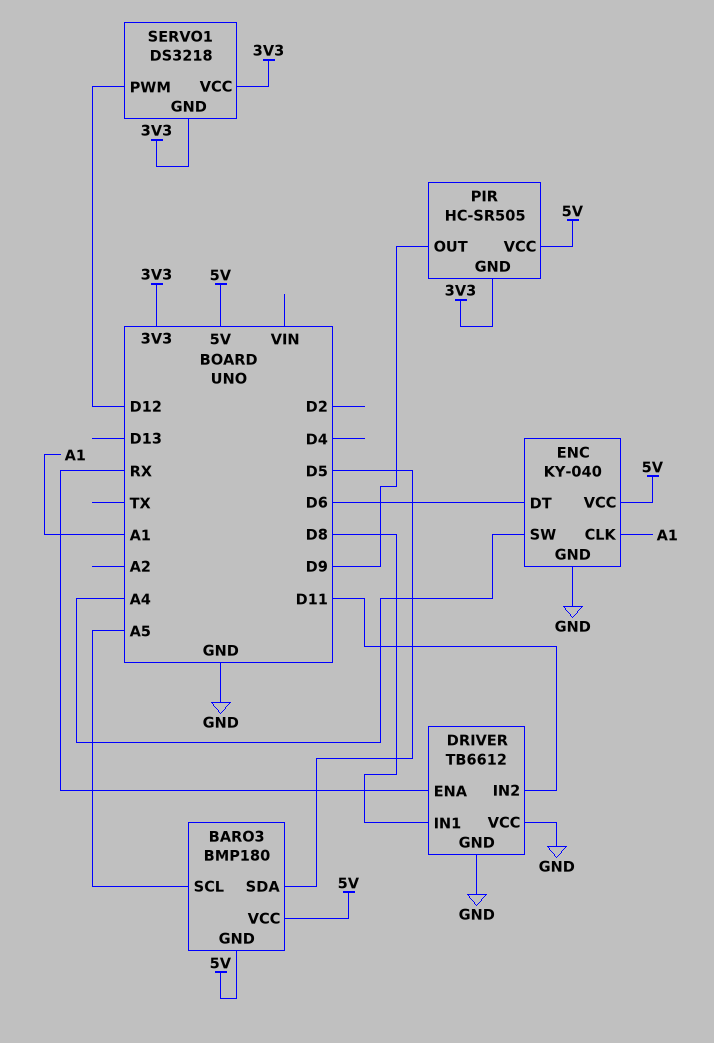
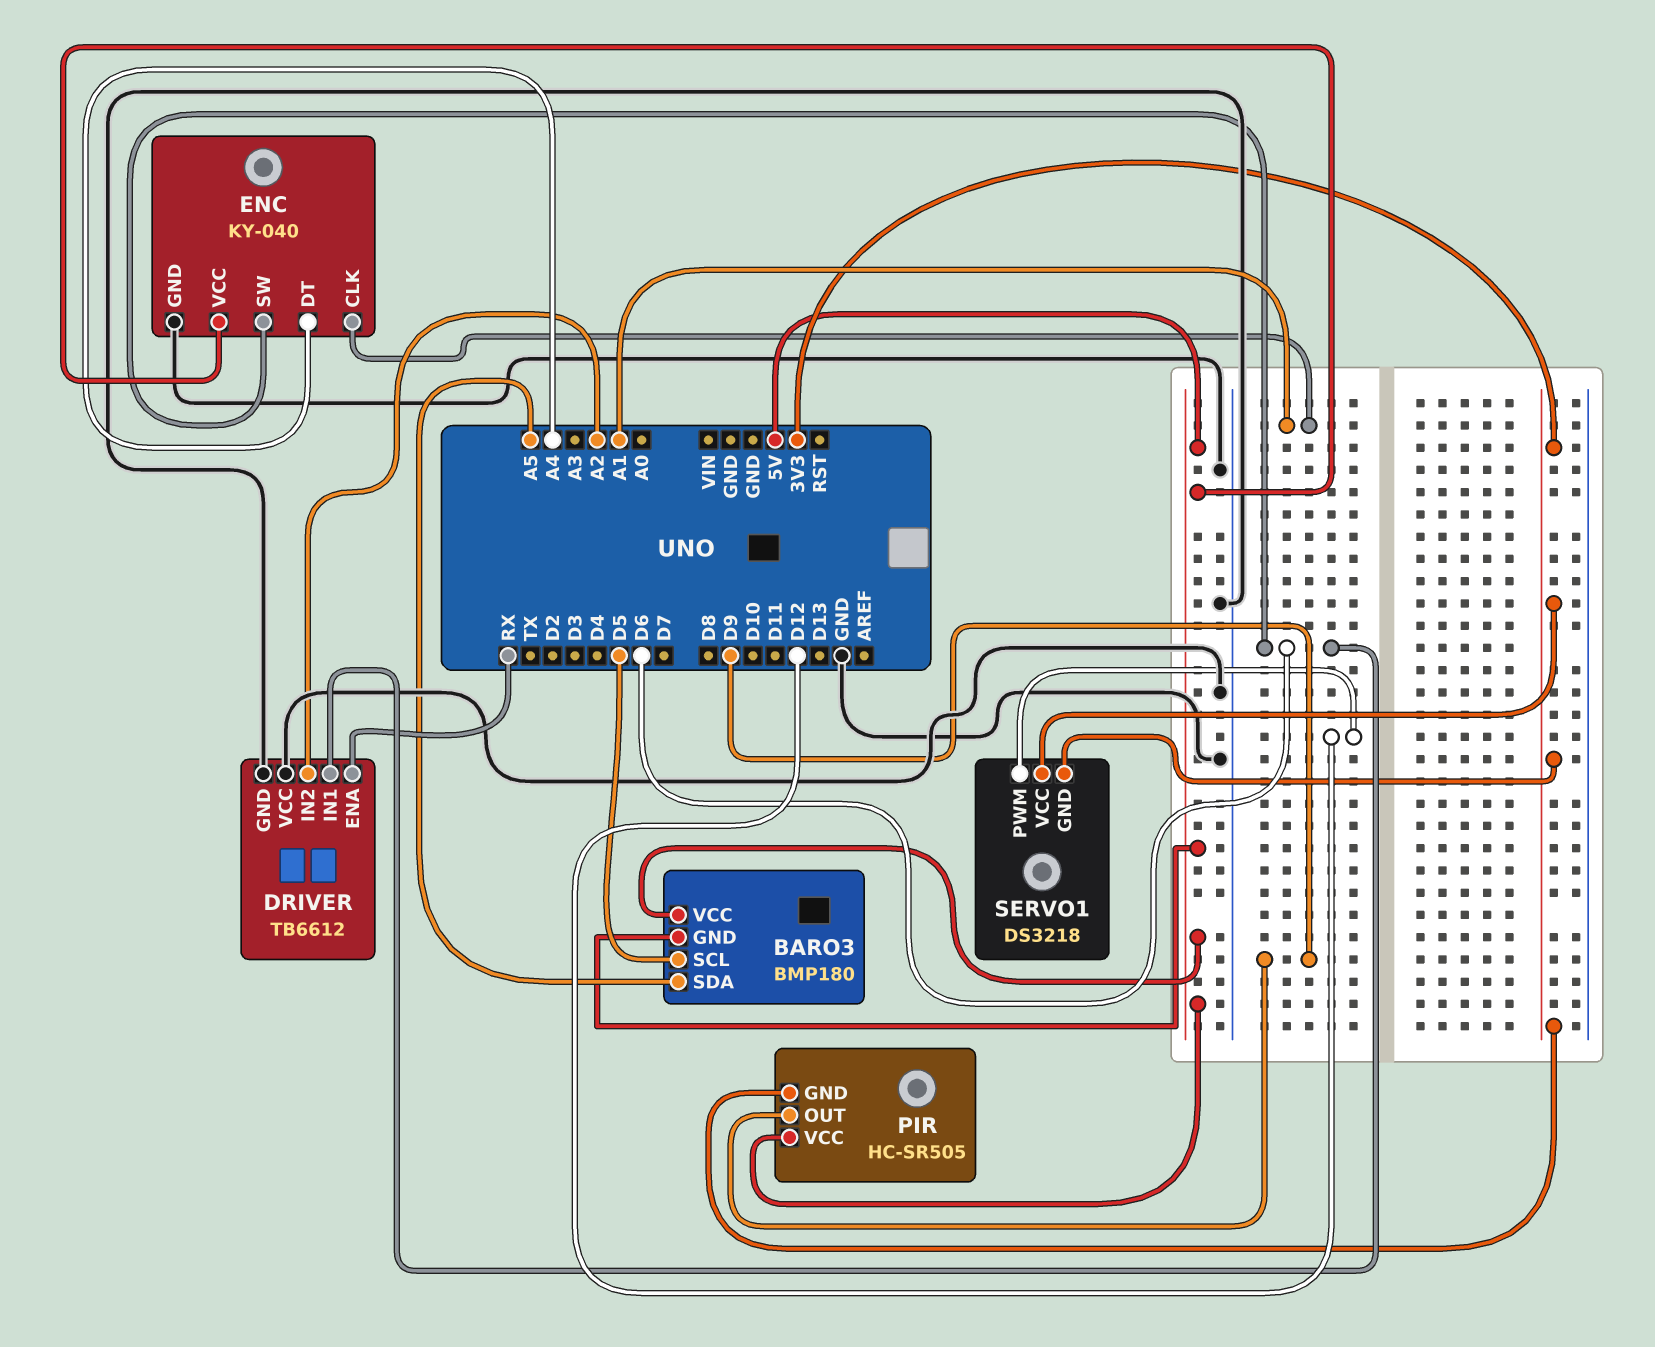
BARO3 pin SCL: A5 -> D5
BARO3 pin SDA: D5 -> A5
DRIVER pin IN1: D8 -> D6
DRIVER pin IN2: D11 -> A2
ENC pin DT: D6 -> A4
ENC pin SW: A4 -> D6

